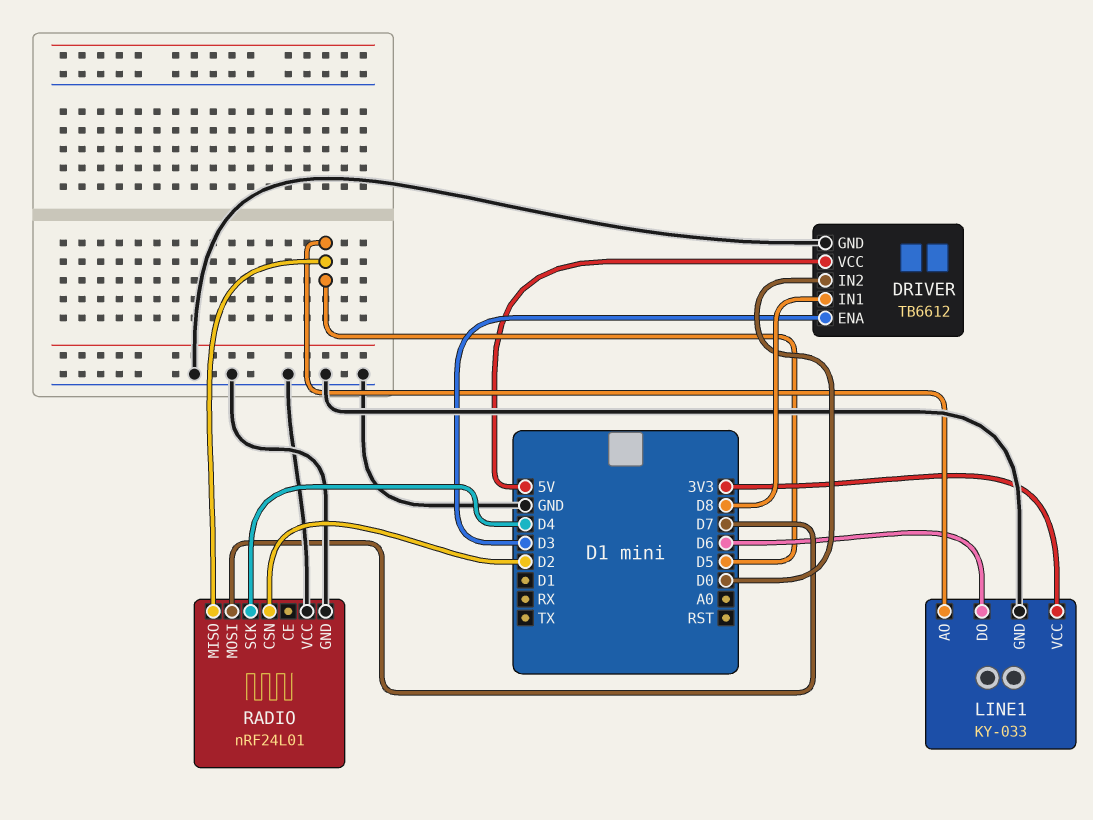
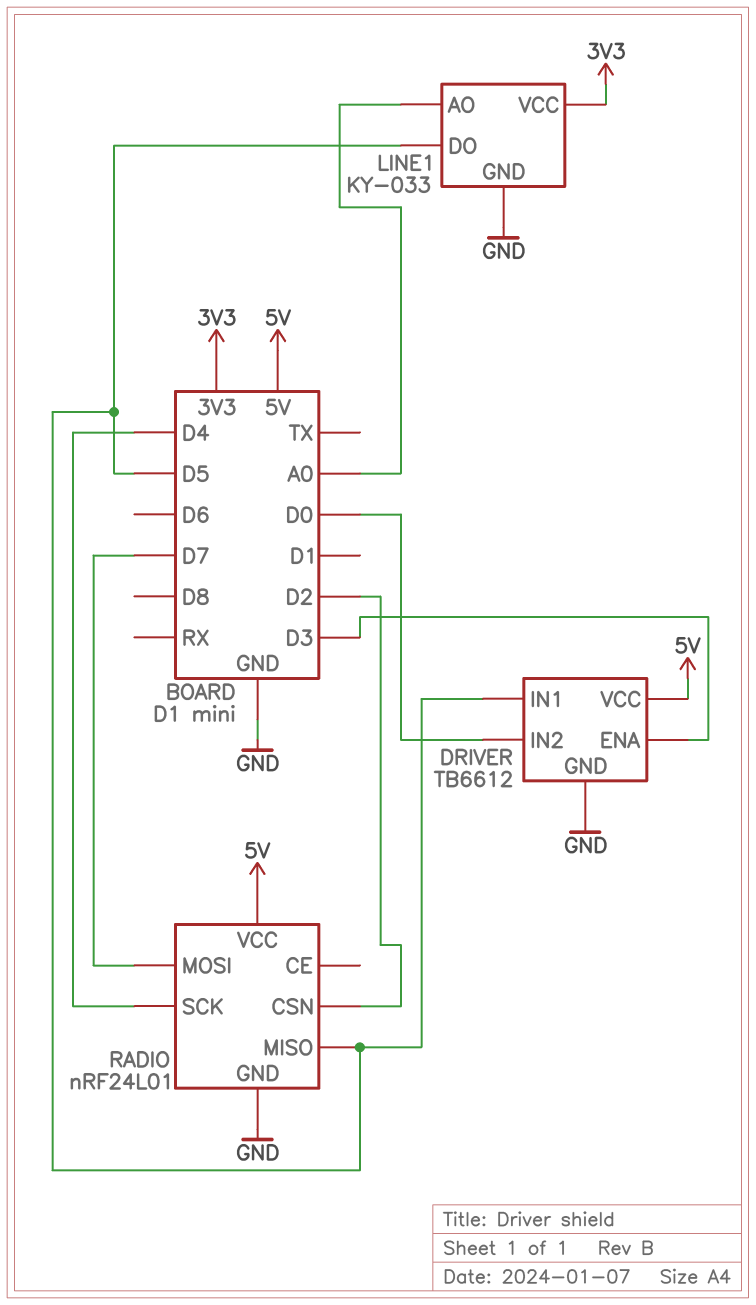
DRIVER pin IN1: D8 -> D5
LINE1 pin AO: D5 -> A0
LINE1 pin DO: D6 -> D5
RADIO pin VCC: GND -> 5V

